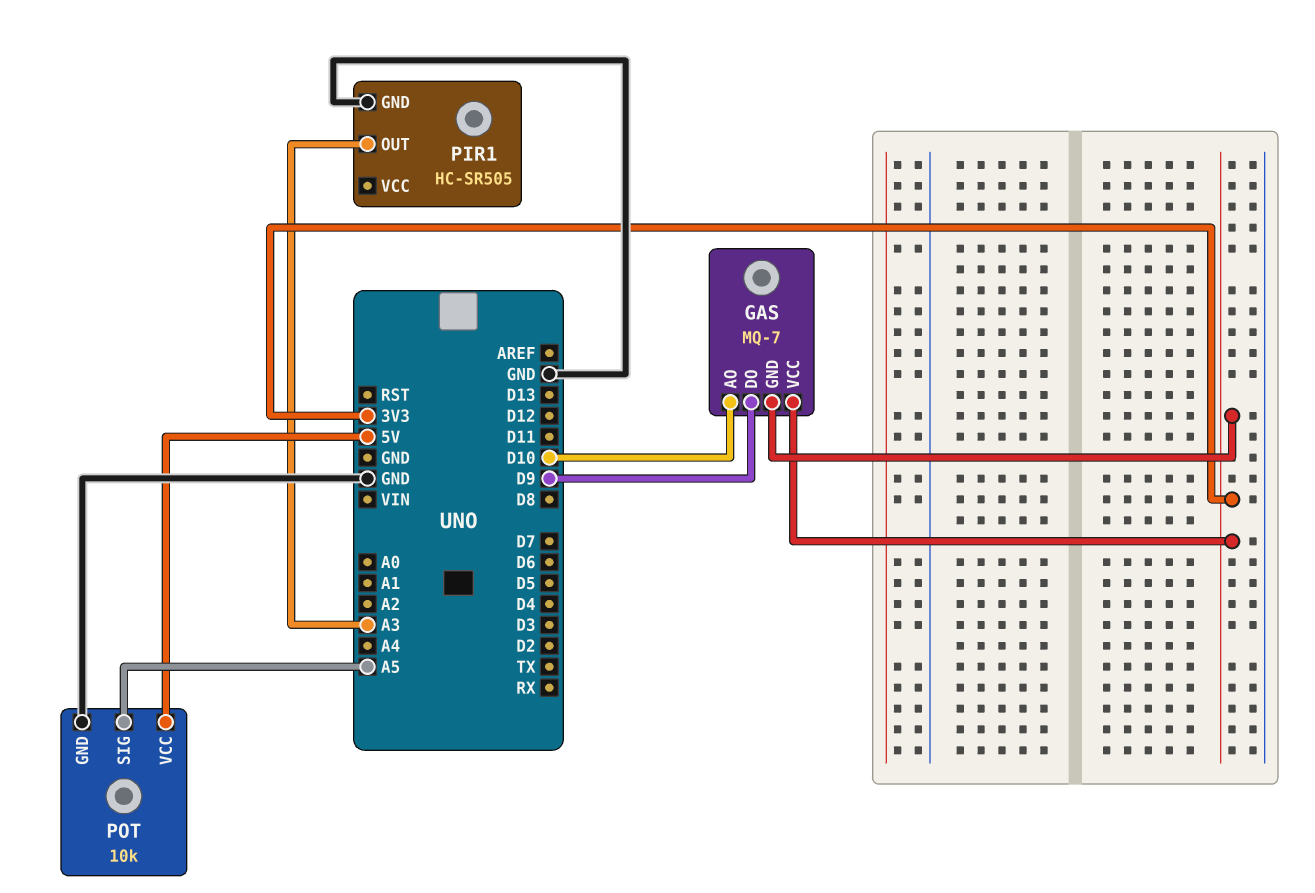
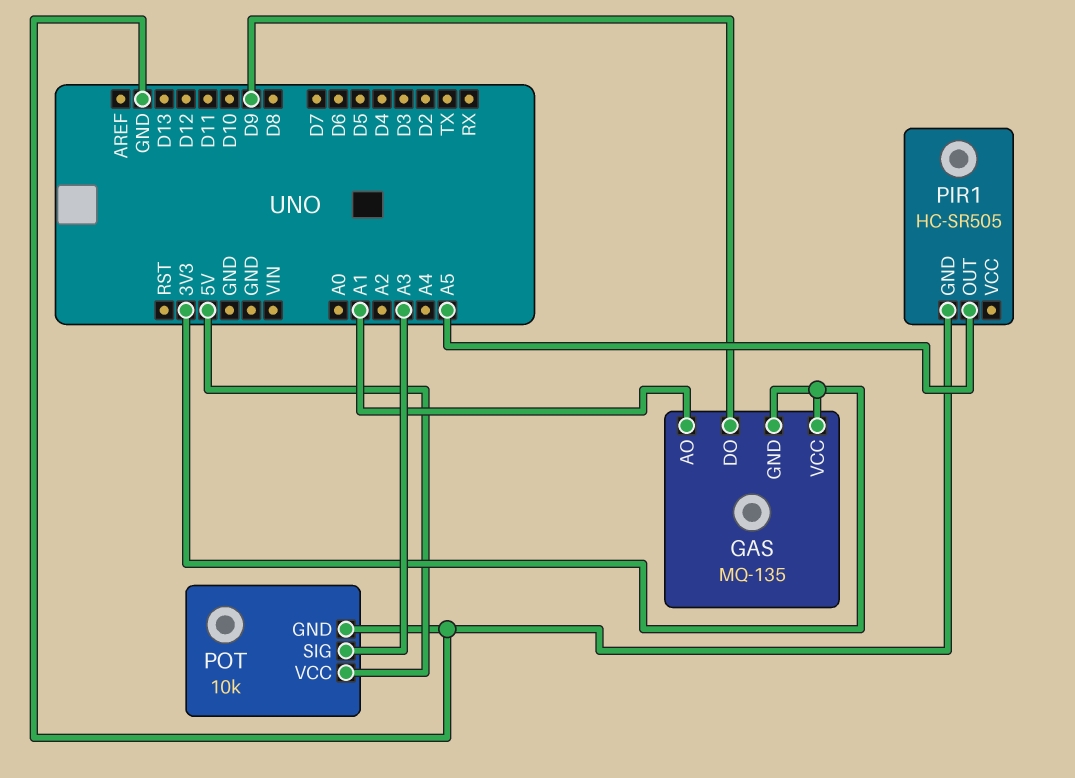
GAS: MQ-7 -> MQ-135
GAS pin AO: D10 -> A1
PIR1 pin OUT: A3 -> A5
POT pin SIG: A5 -> A3

